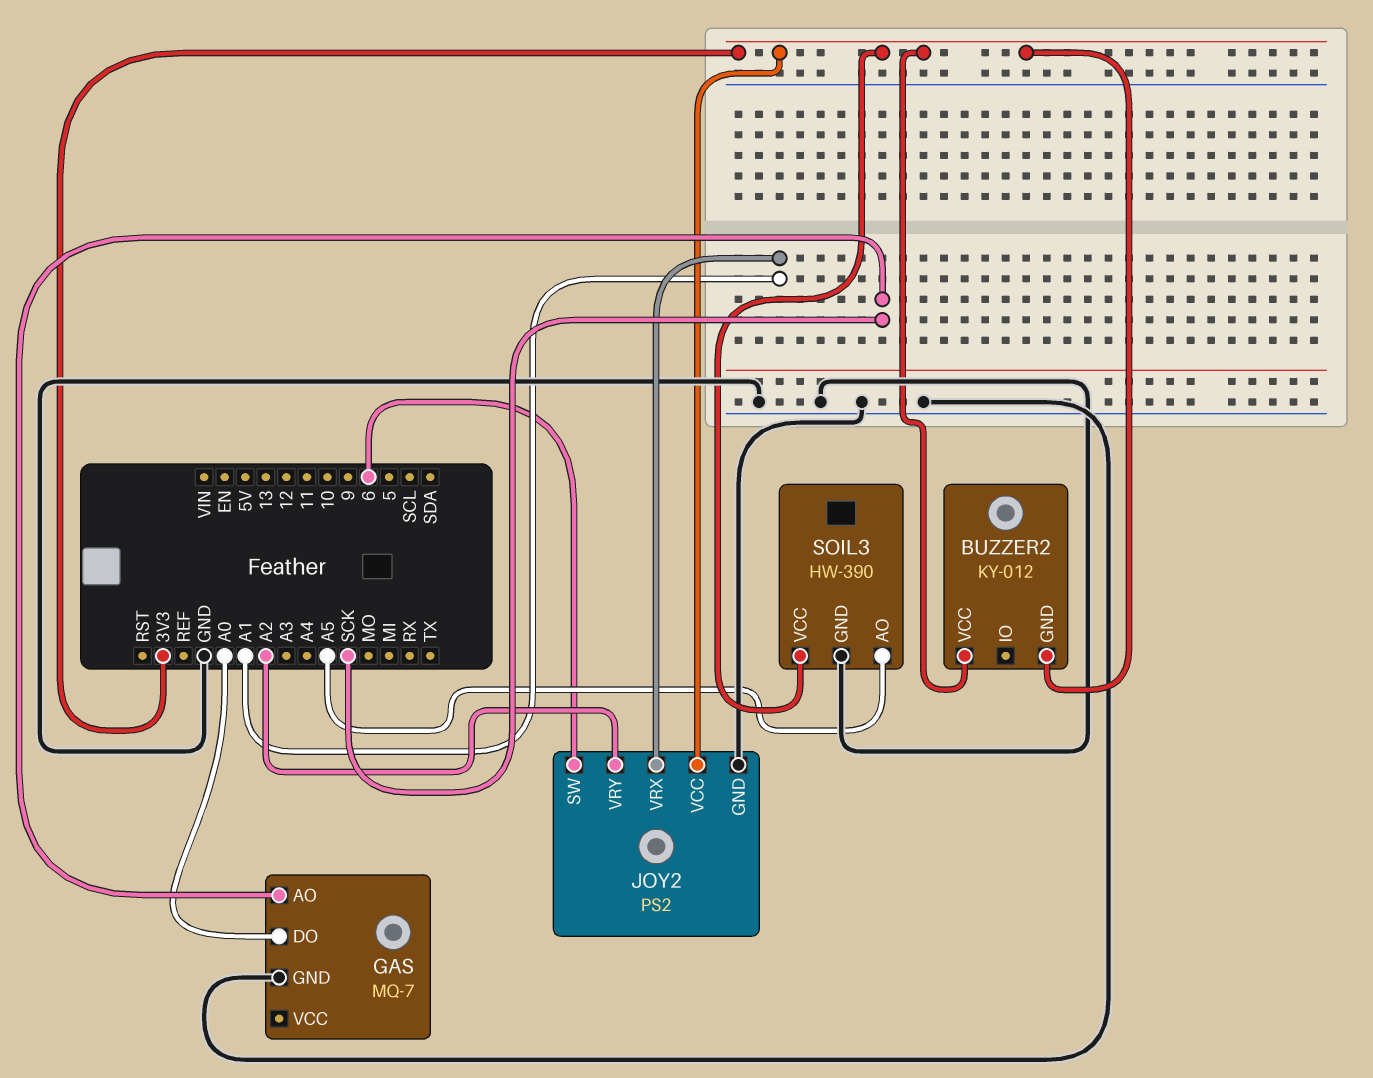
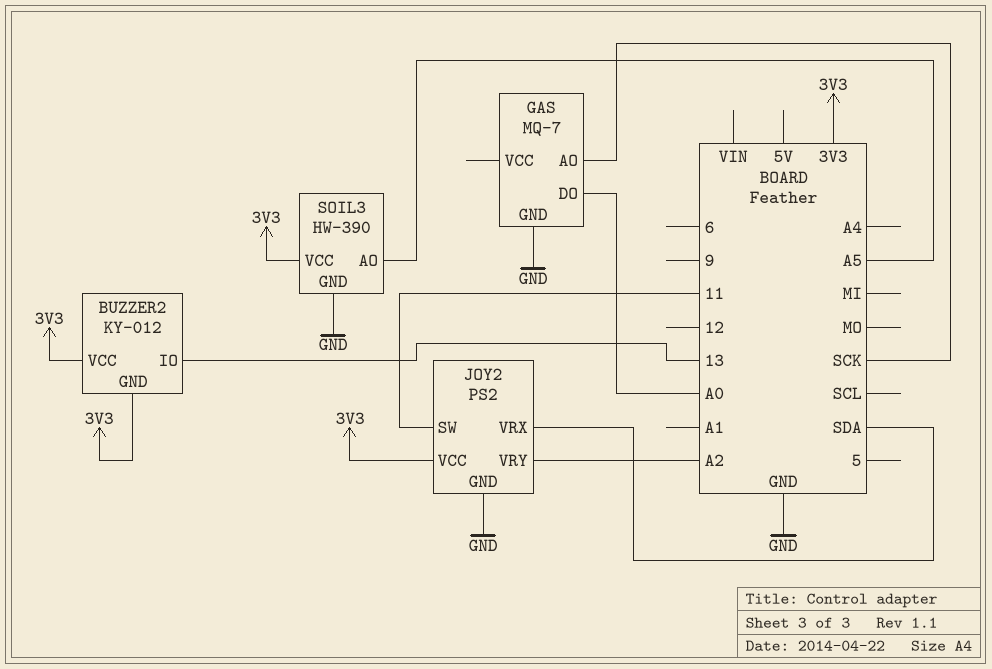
BUZZER2 pin IO: none -> 13
JOY2 pin SW: 6 -> 11
JOY2 pin VRX: A1 -> SDA

